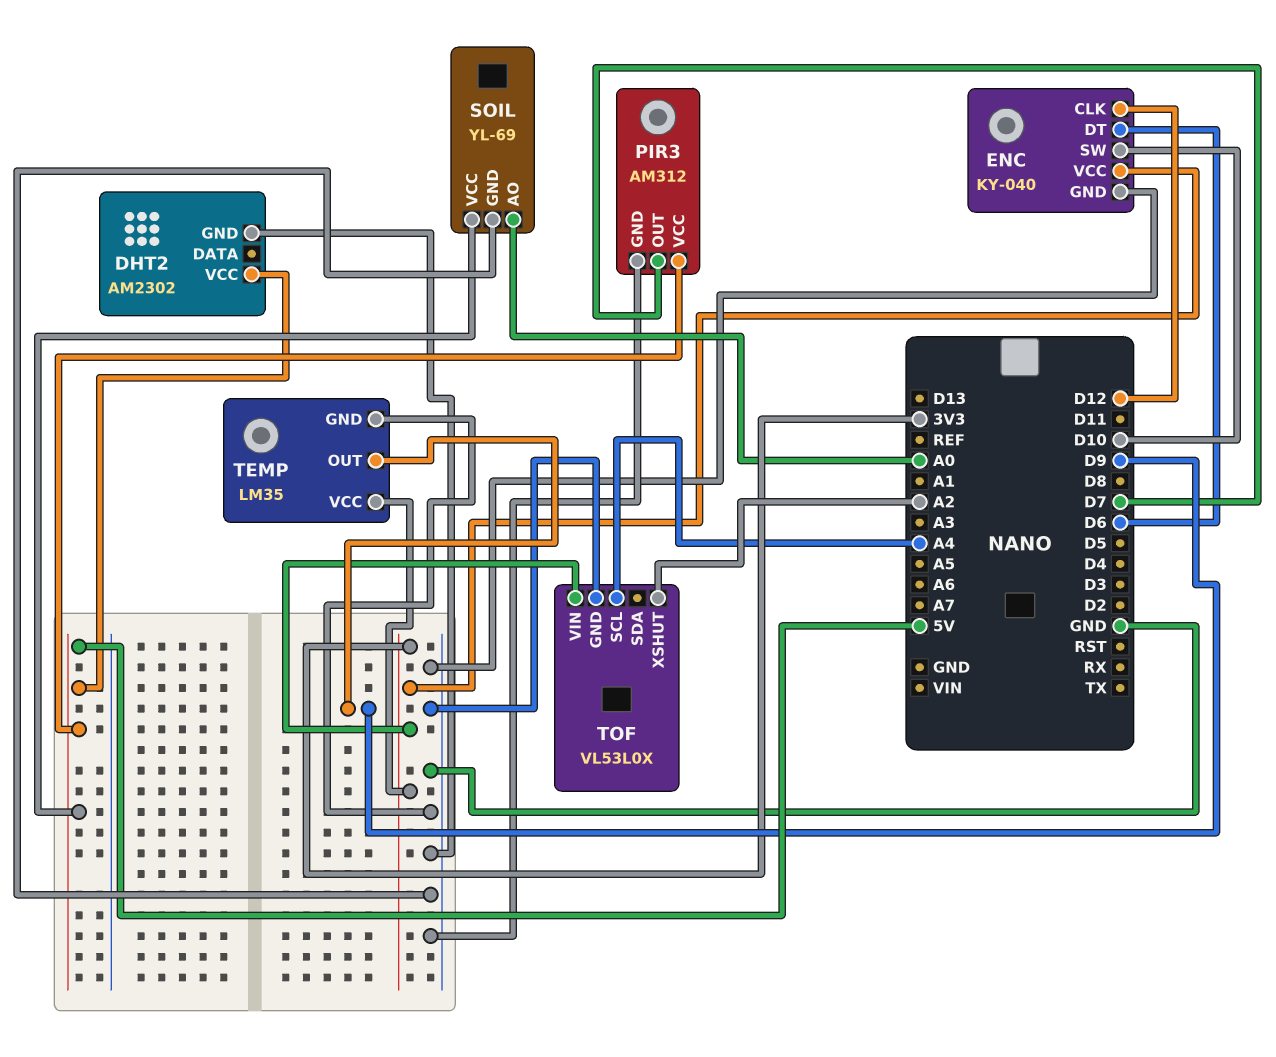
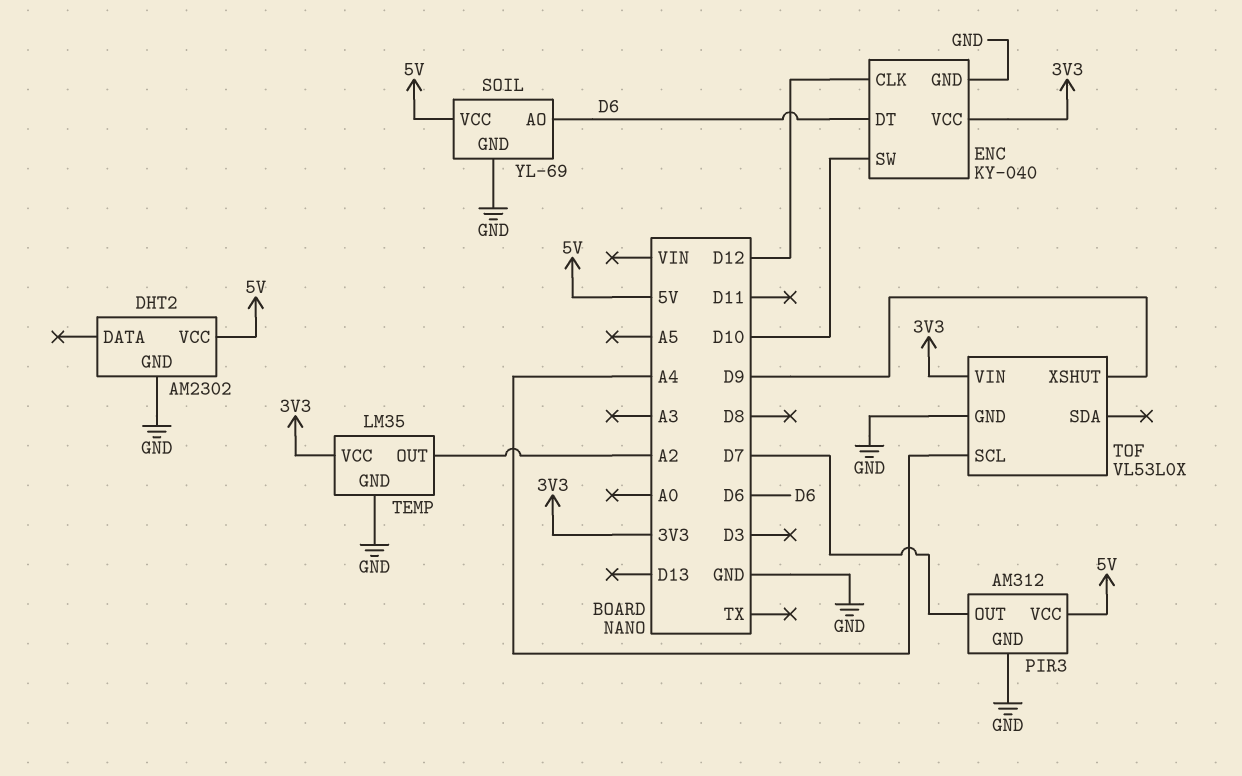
SOIL pin AO: A0 -> D6
TEMP pin OUT: D9 -> A2
TOF pin XSHUT: A2 -> D9

